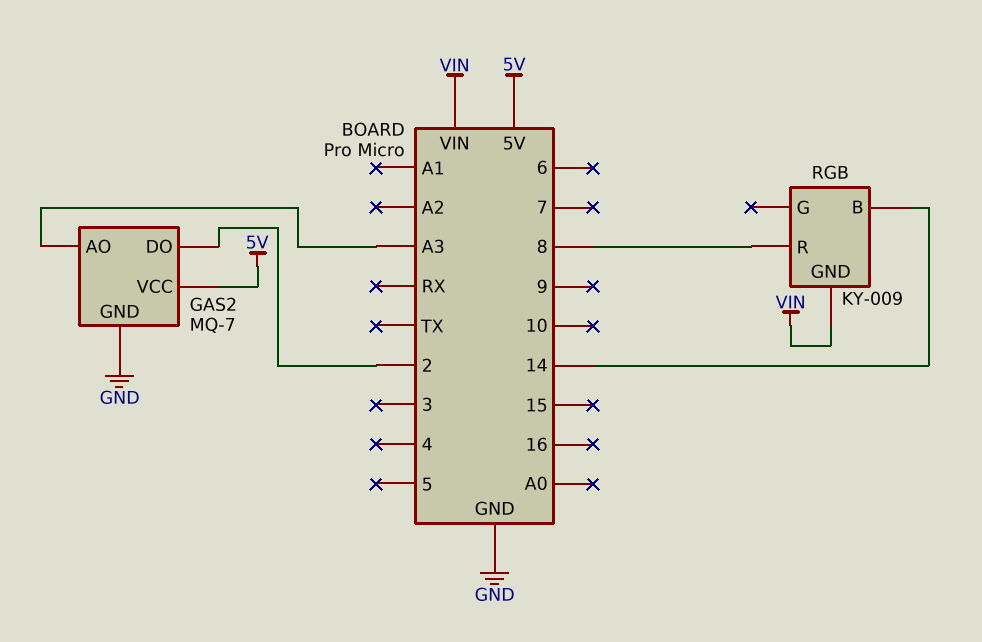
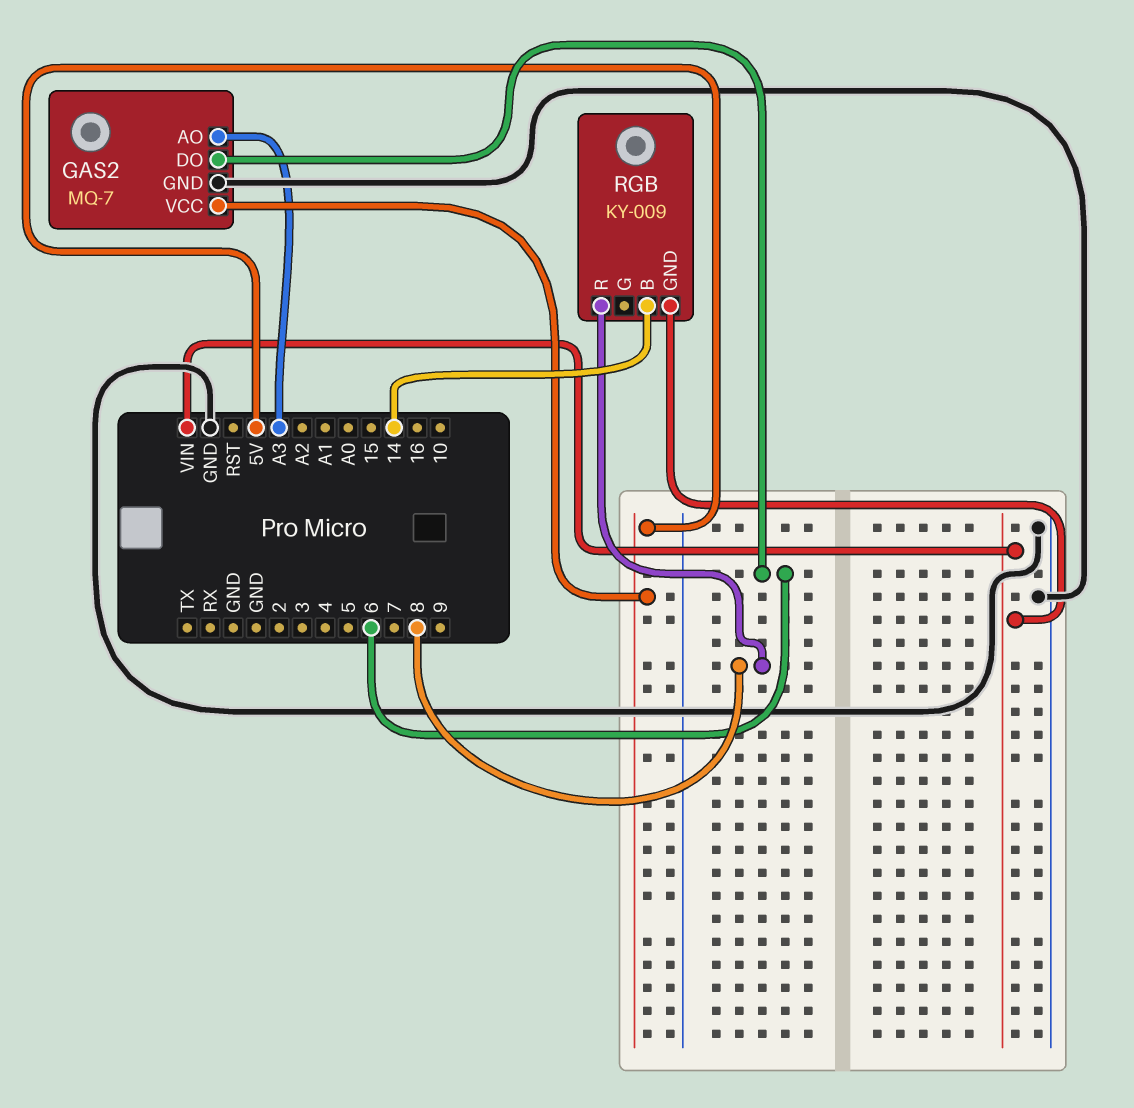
GAS2 pin DO: 2 -> 6

